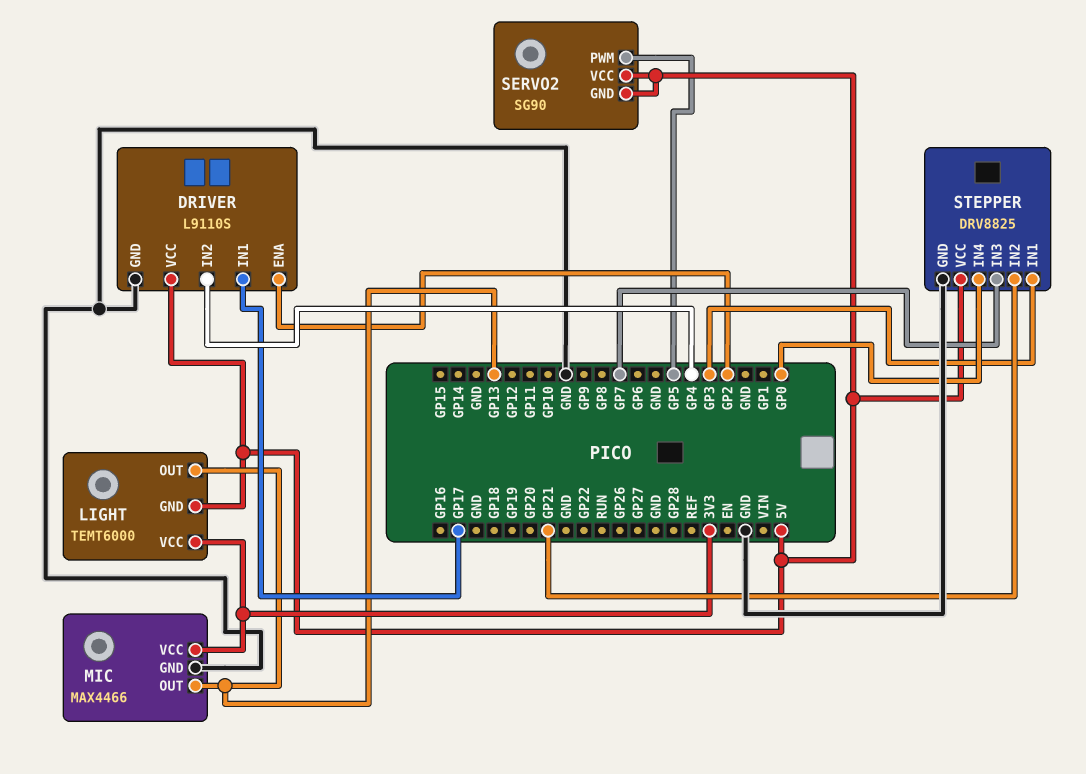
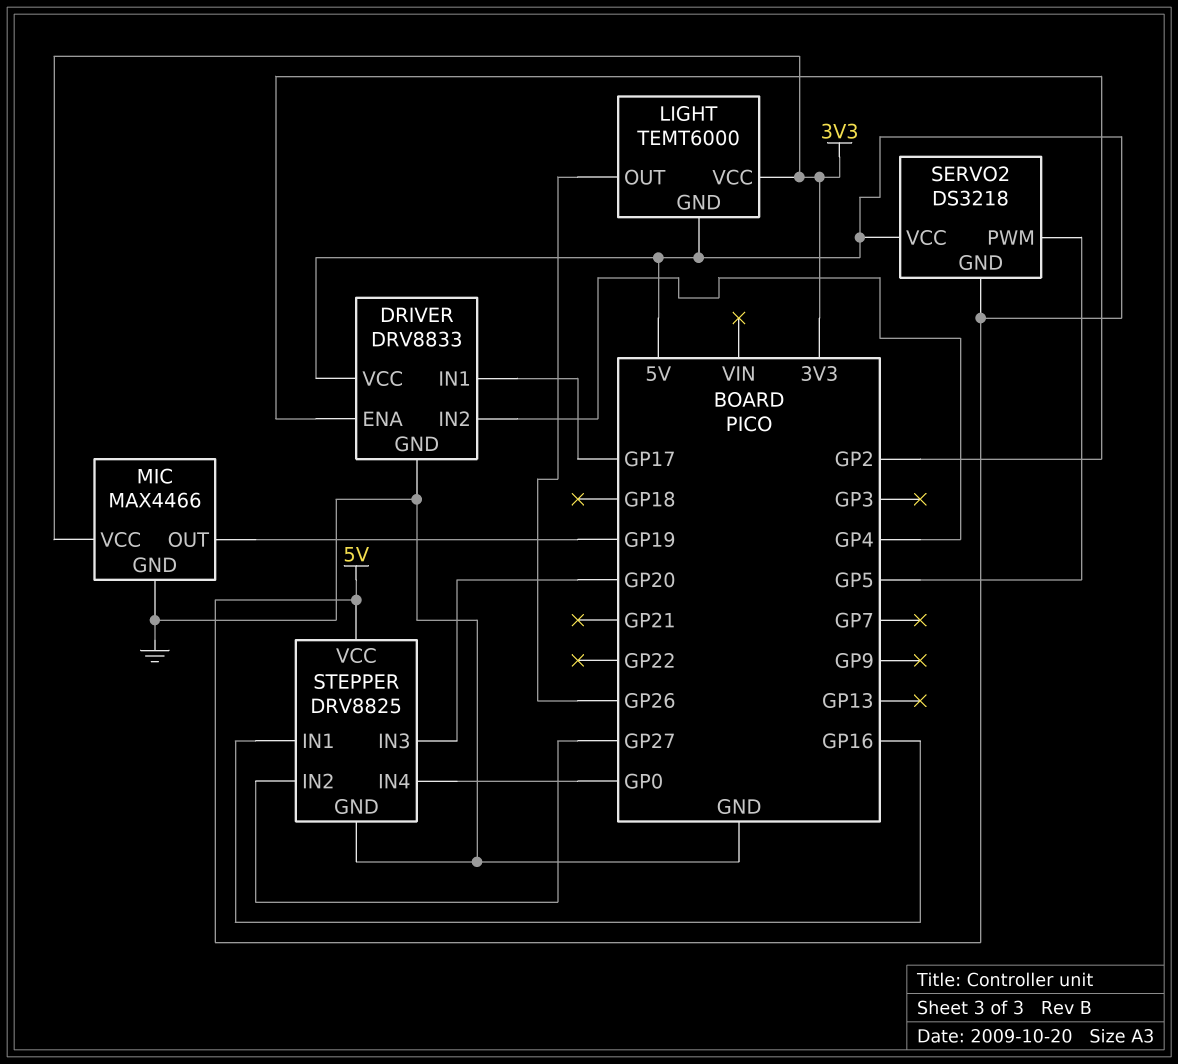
DRIVER: L9110S -> DRV8833
LIGHT pin OUT: GP13 -> GP26
MIC pin OUT: GP13 -> GP19
SERVO2: SG90 -> DS3218
STEPPER pin IN1: GP3 -> GP16
STEPPER pin IN2: GP21 -> GP27
STEPPER pin IN3: GP7 -> GP20

